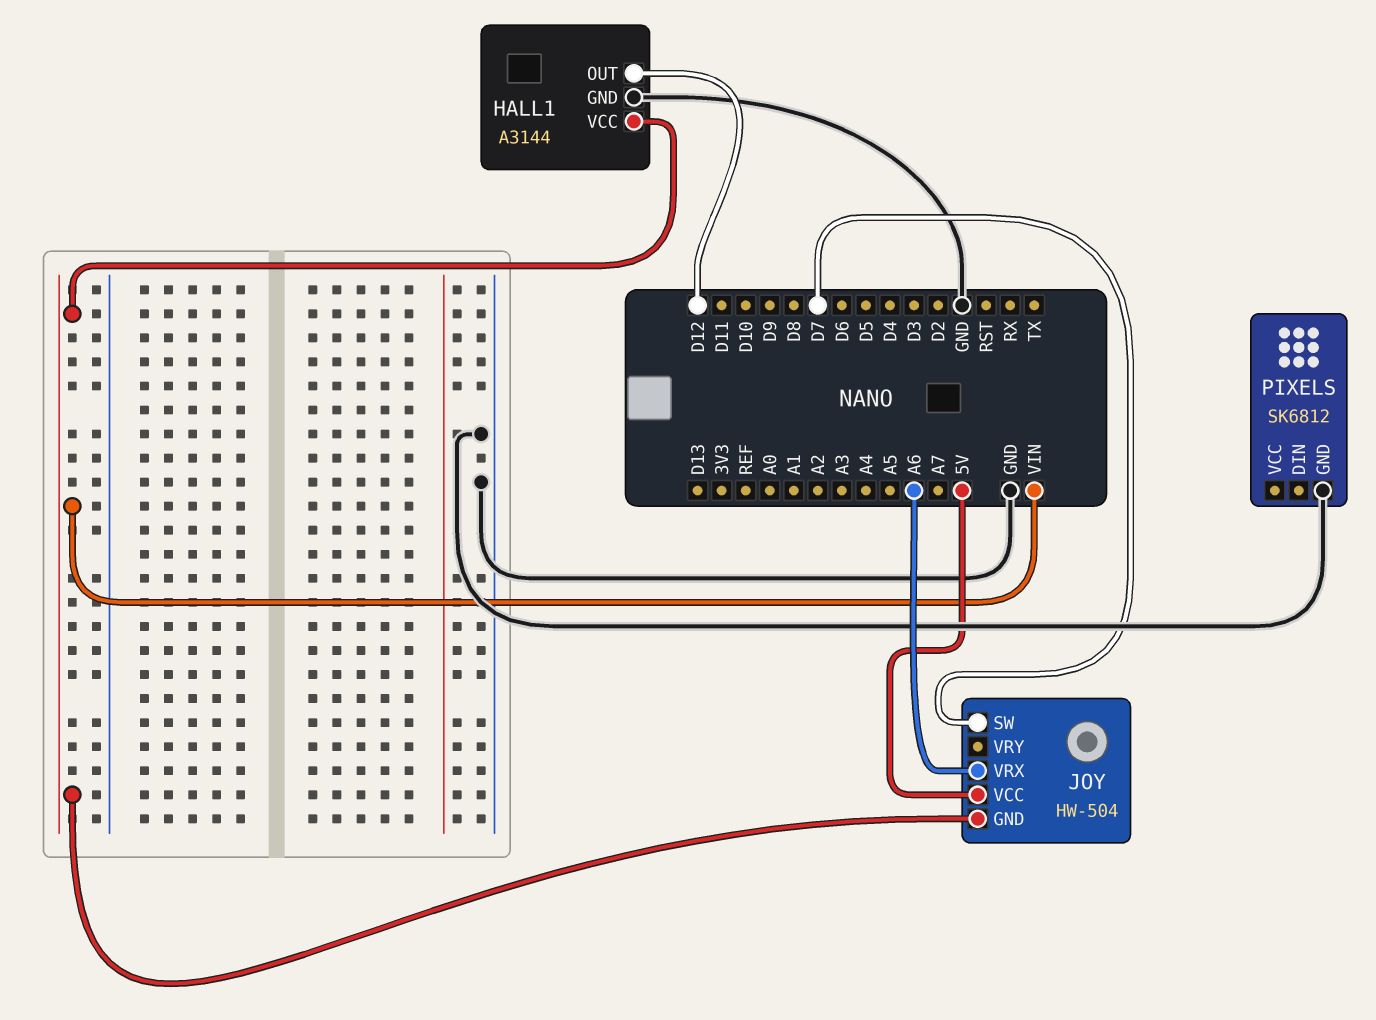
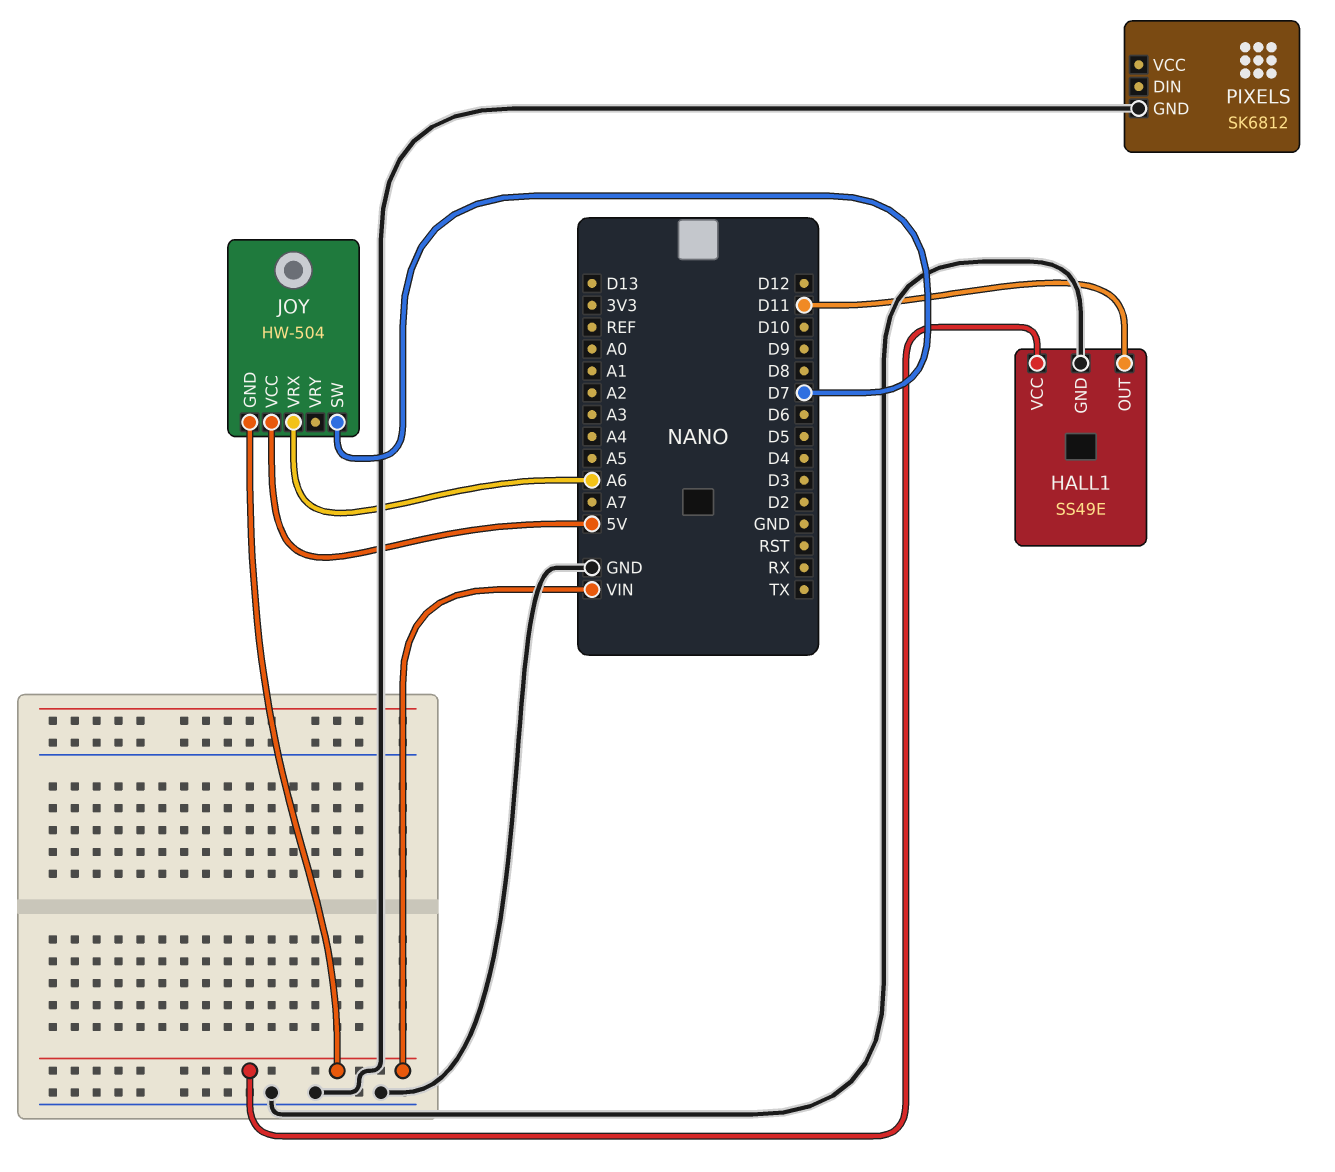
HALL1: A3144 -> SS49E
HALL1 pin OUT: D12 -> D11

